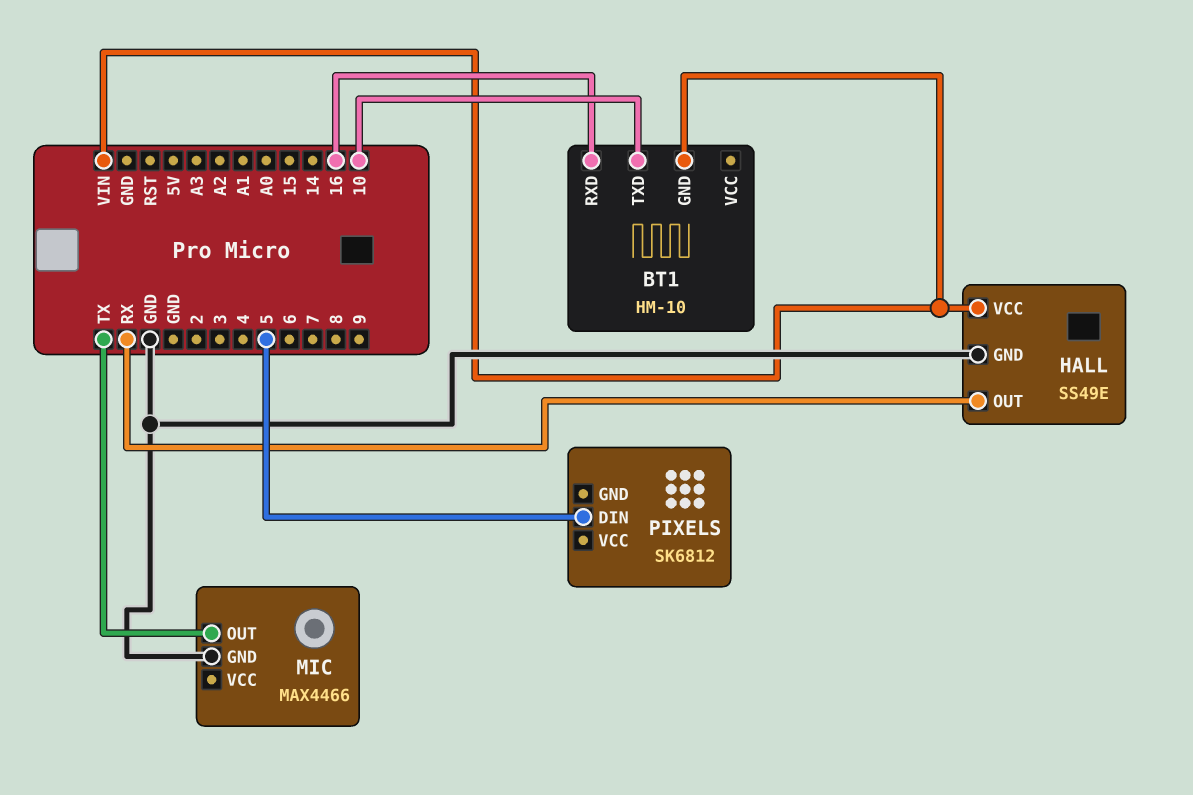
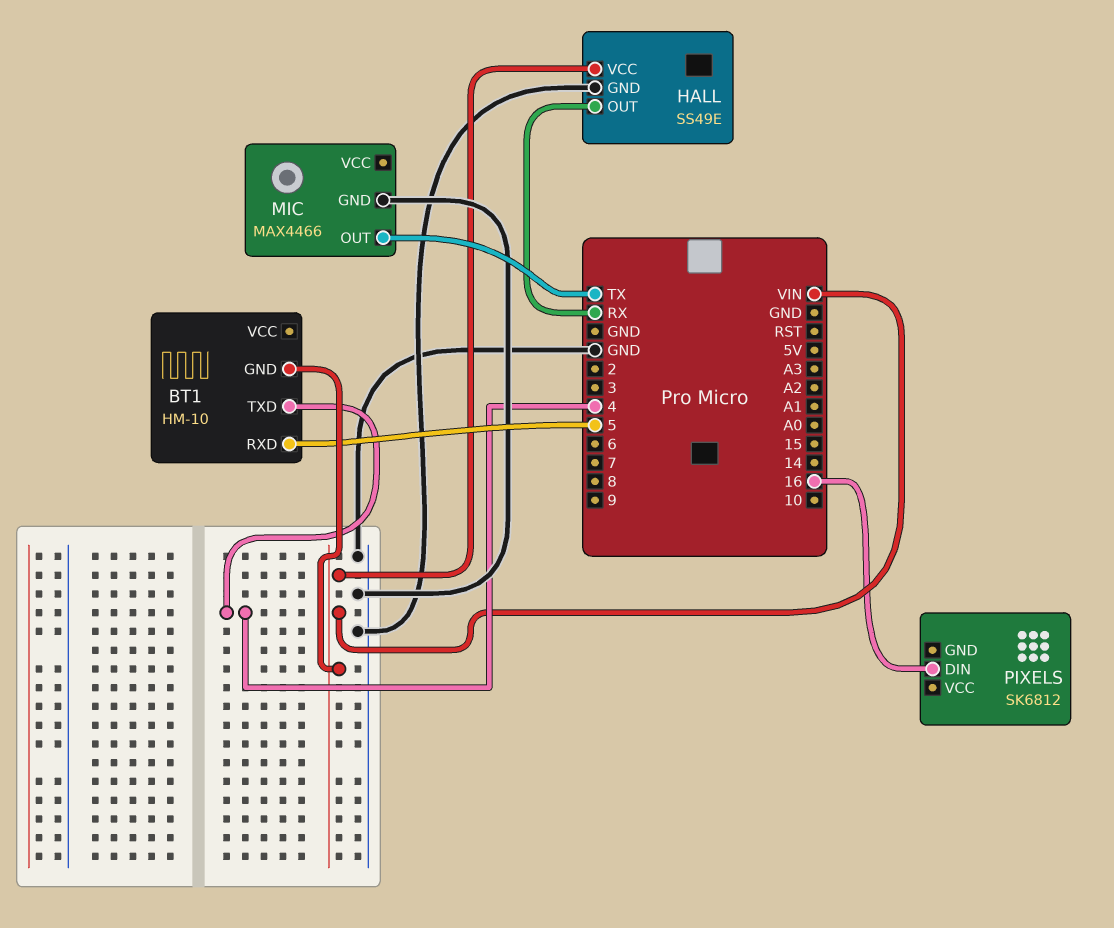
BT1 pin RXD: 16 -> 5
BT1 pin TXD: 10 -> 4
PIXELS pin DIN: 5 -> 16

